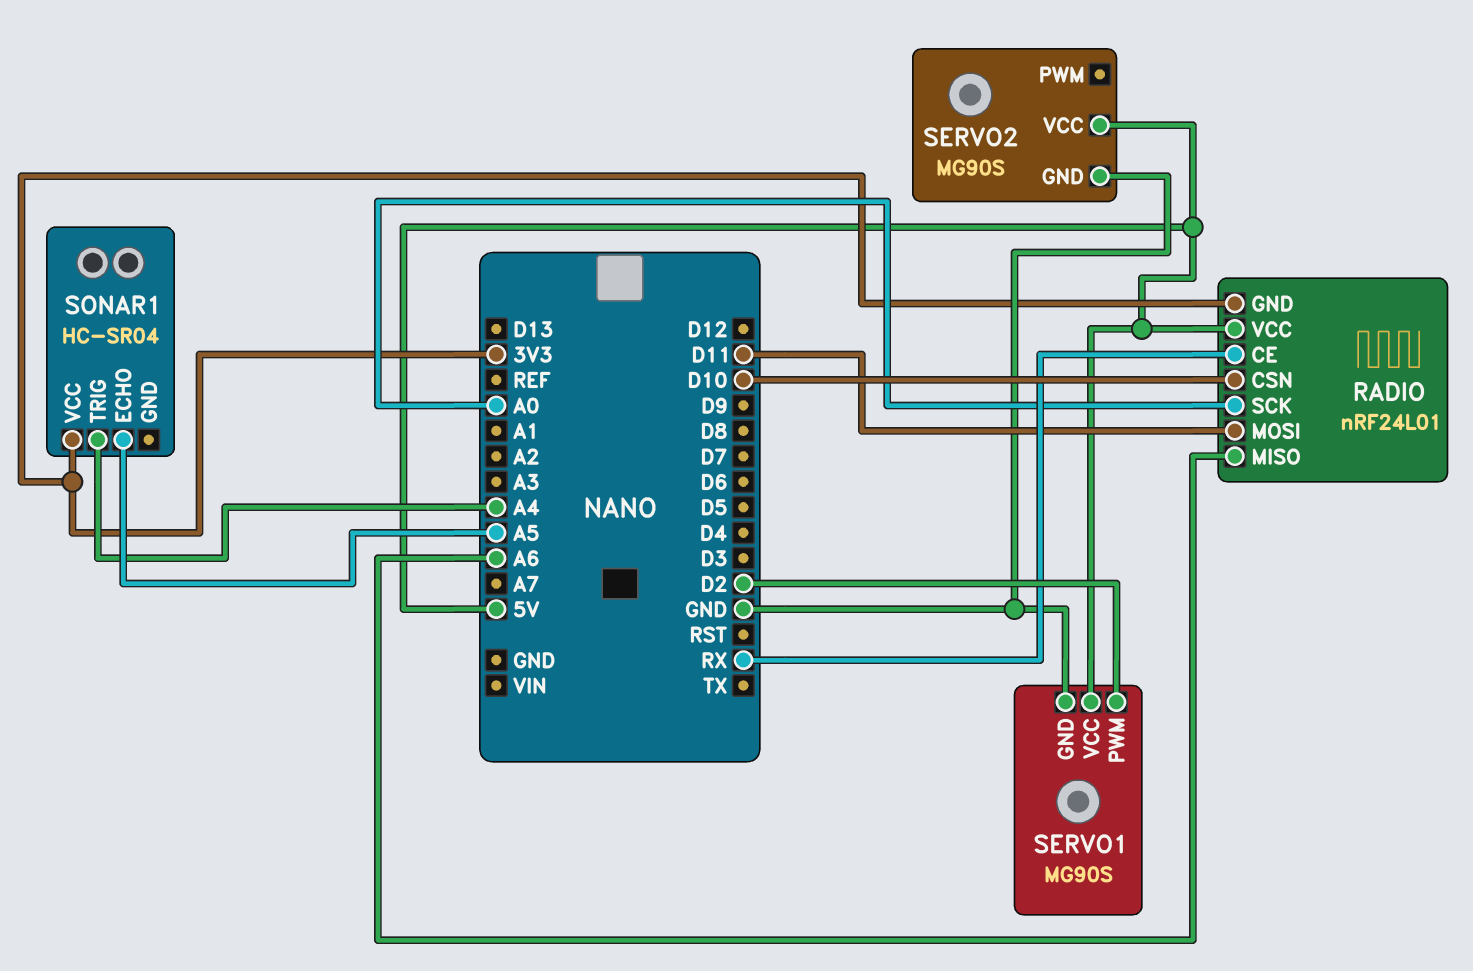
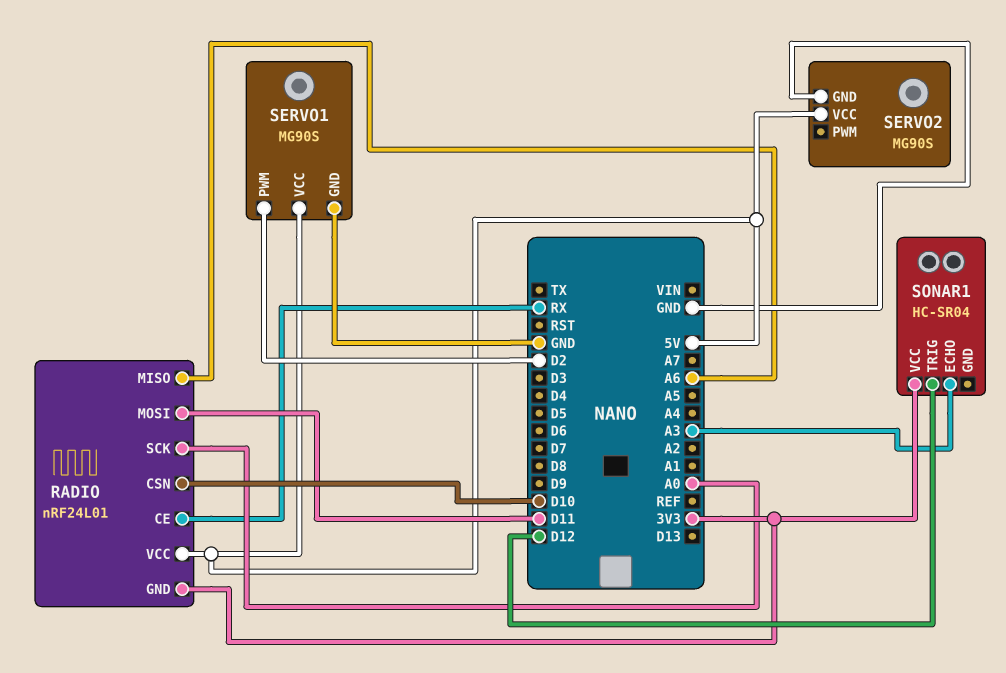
SONAR1 pin ECHO: A5 -> A3
SONAR1 pin TRIG: A4 -> D12

